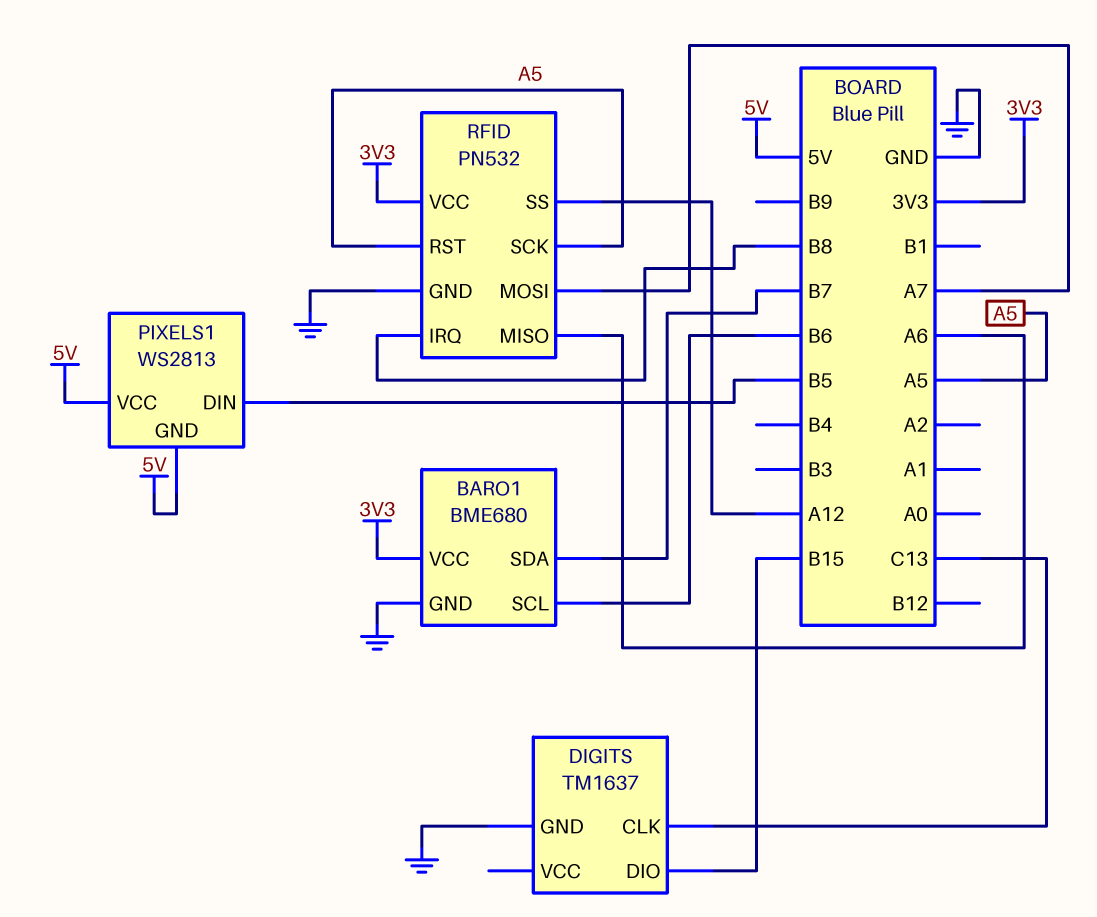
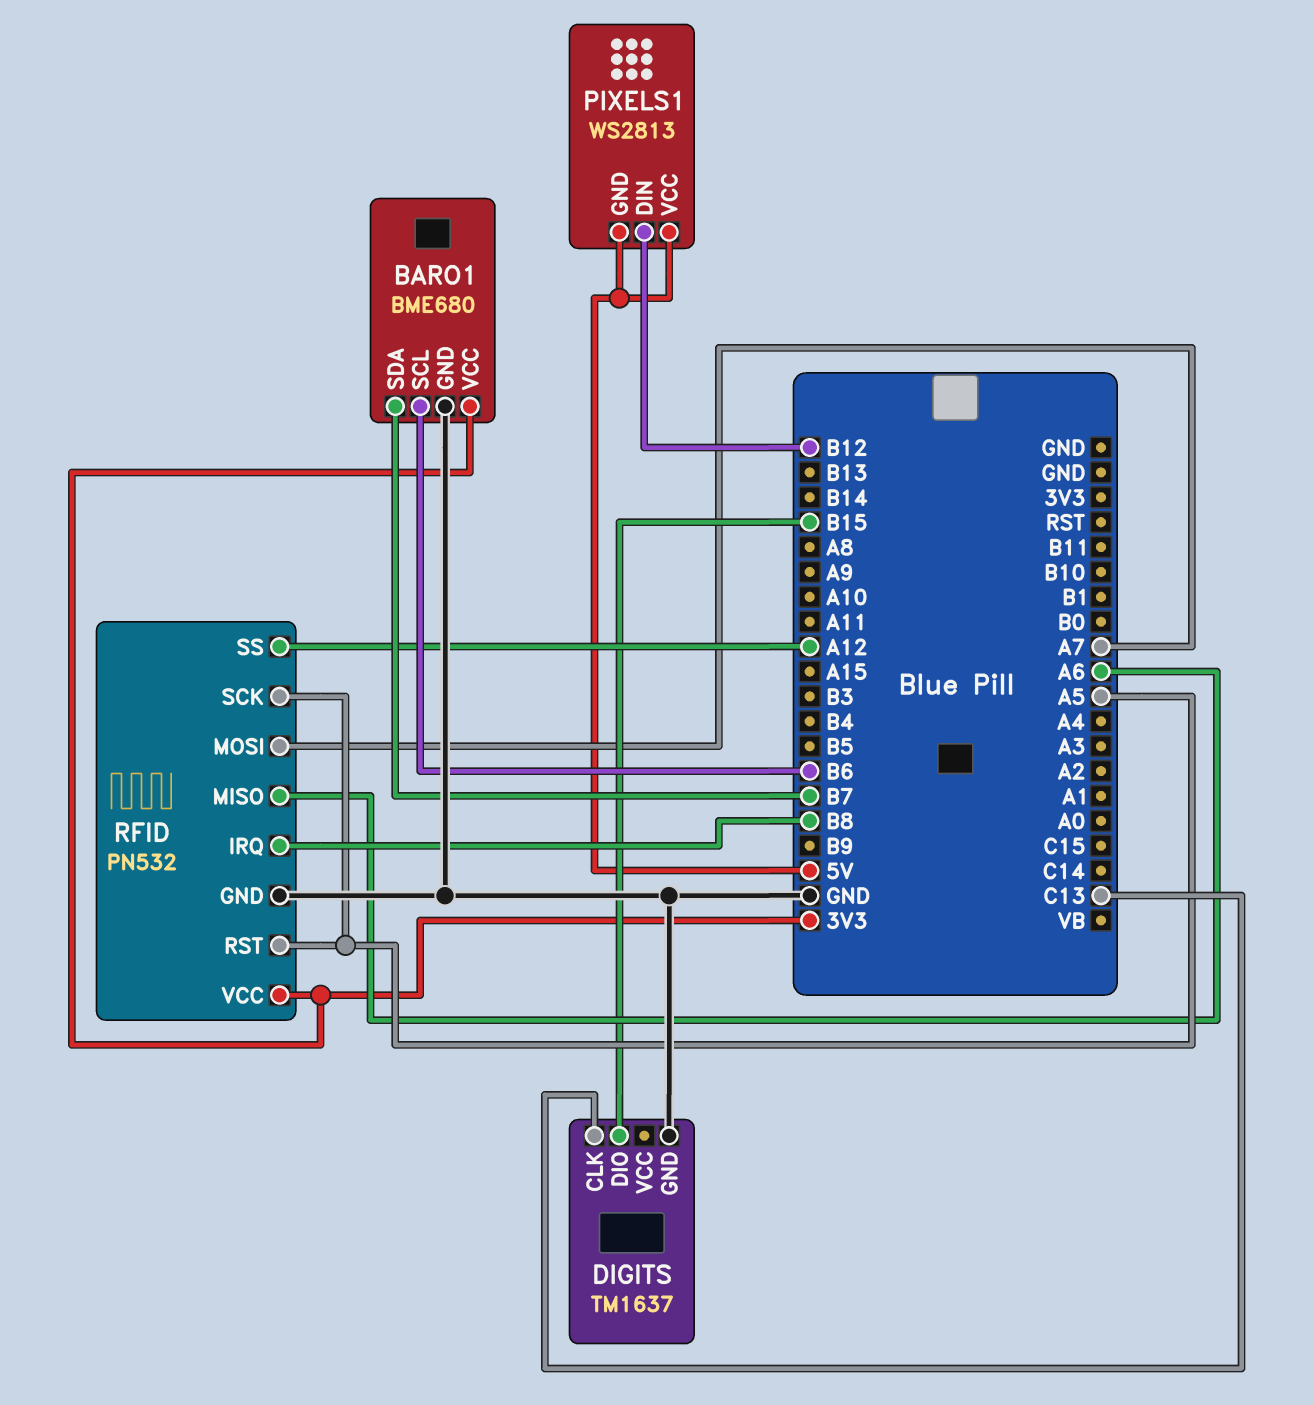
PIXELS1 pin DIN: B5 -> B12

